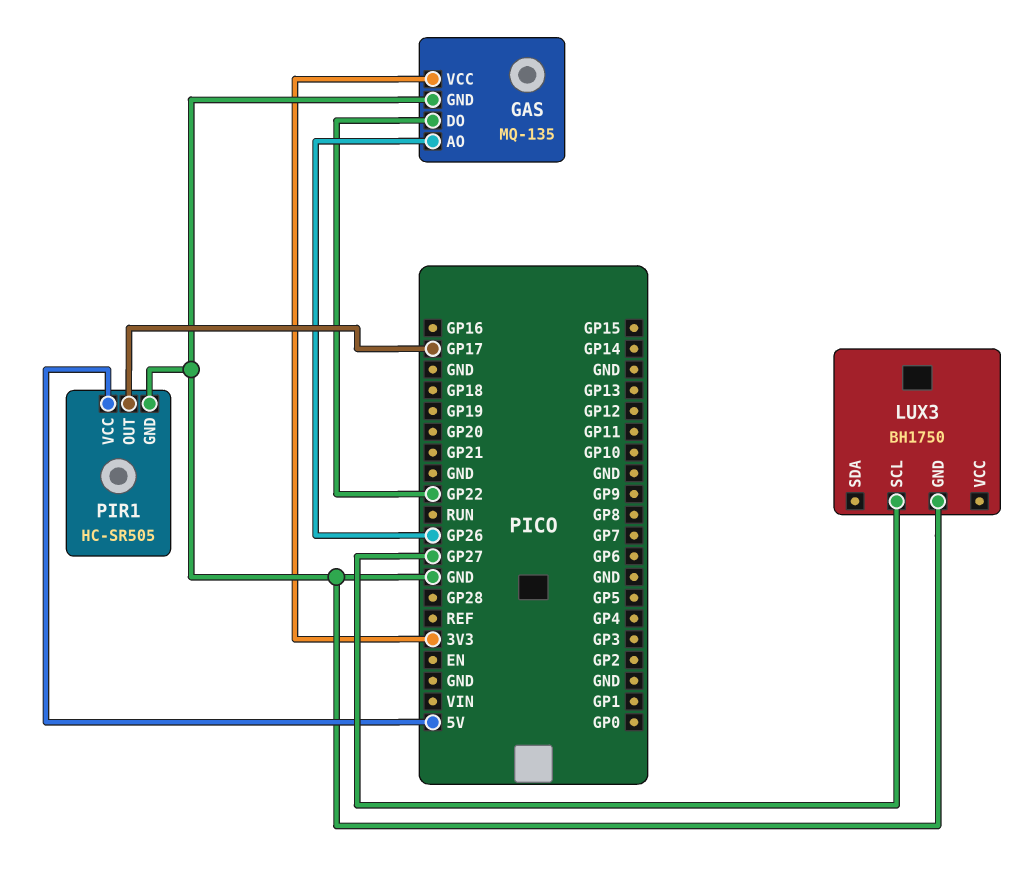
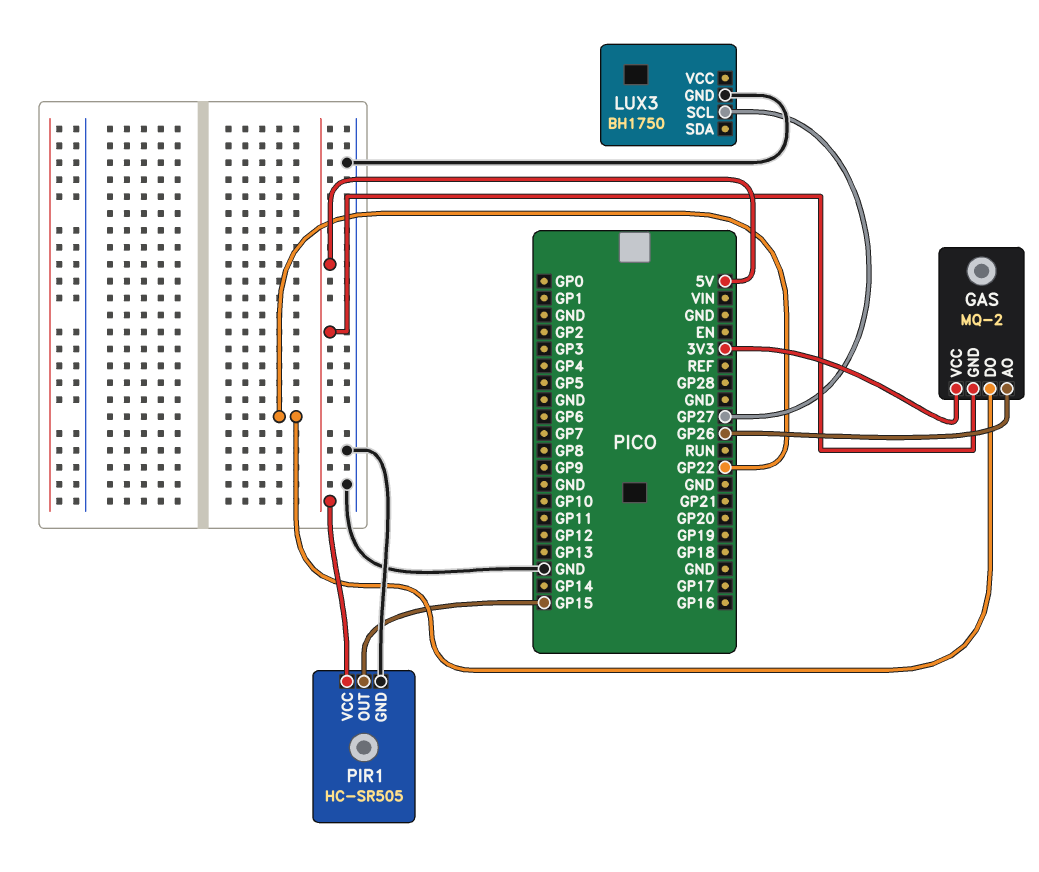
GAS: MQ-135 -> MQ-2
GAS pin GND: GND -> 5V
PIR1 pin OUT: GP17 -> GP15

